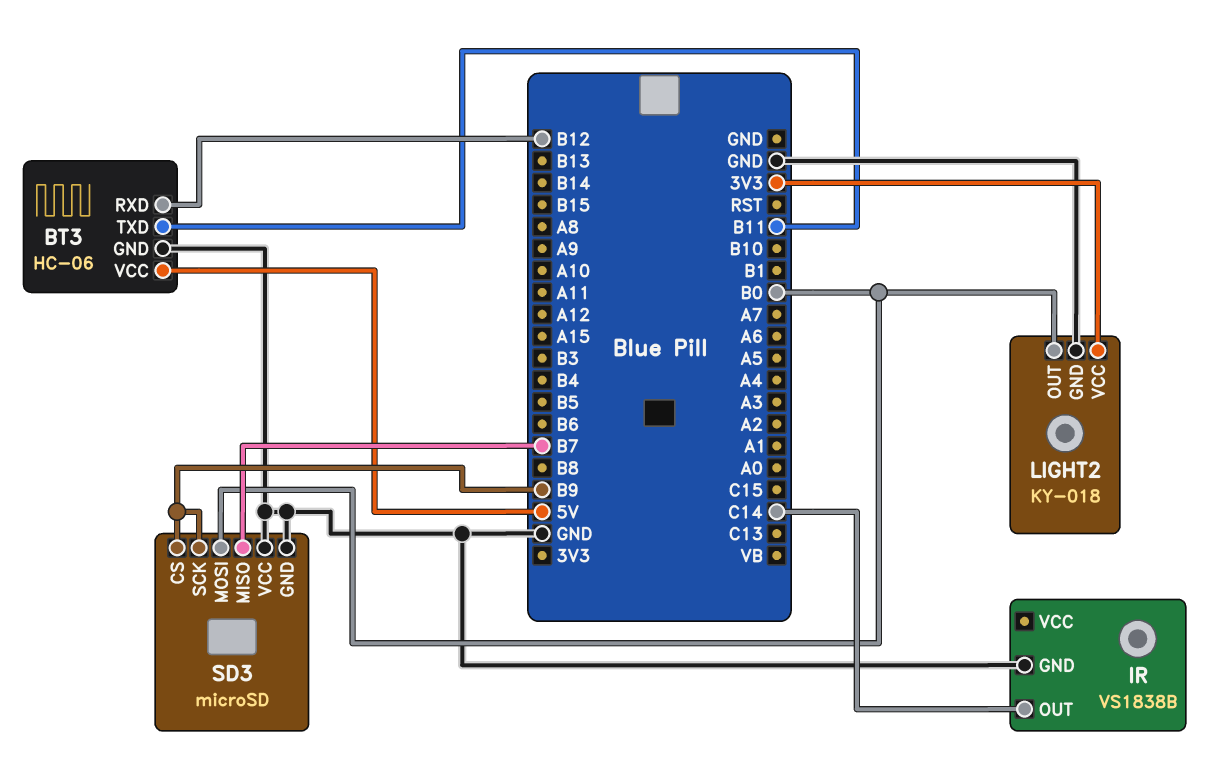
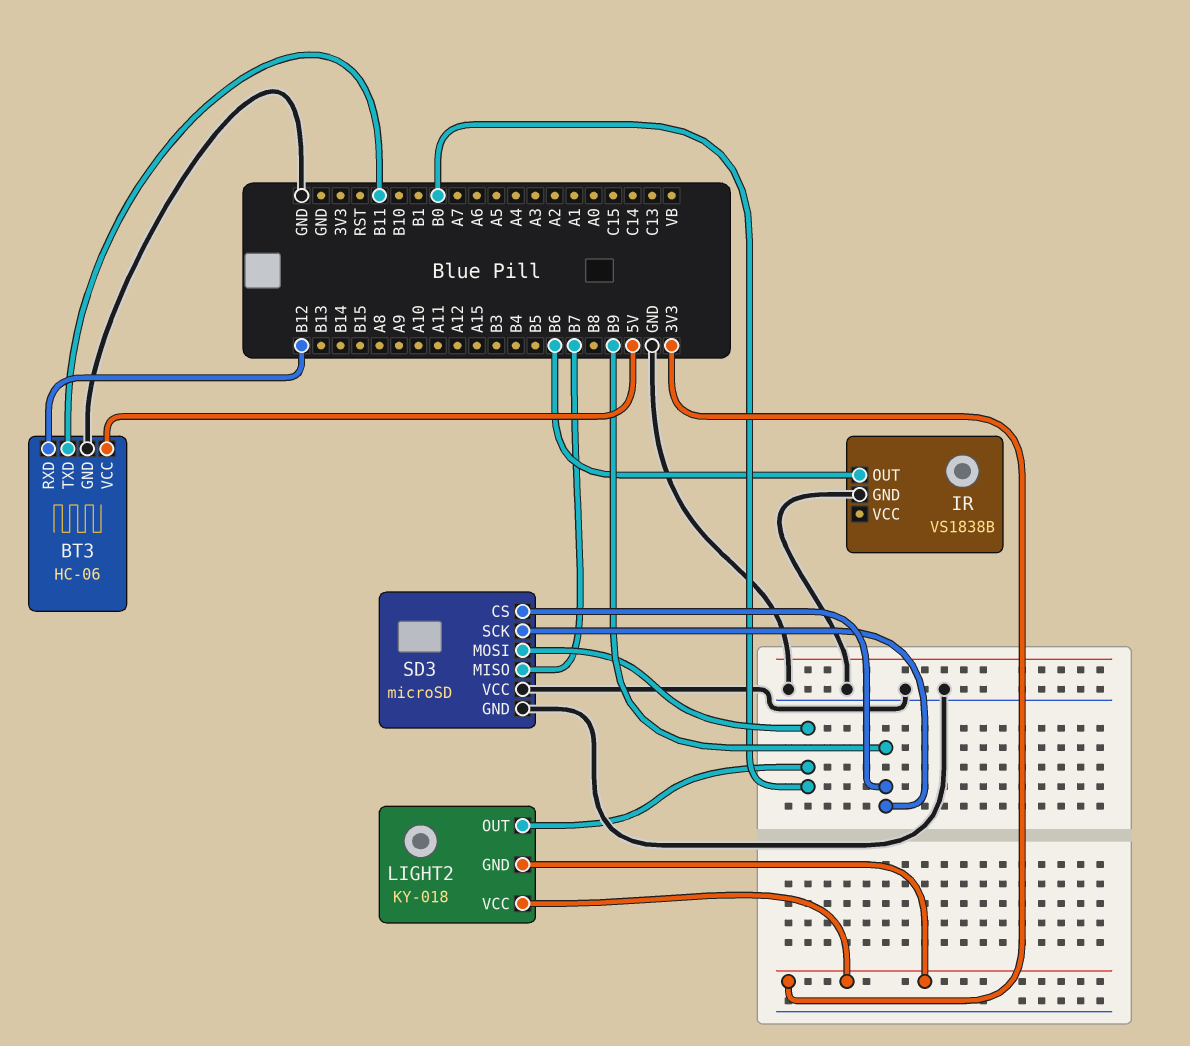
IR pin OUT: C14 -> B6
LIGHT2 pin GND: GND -> 3V3

